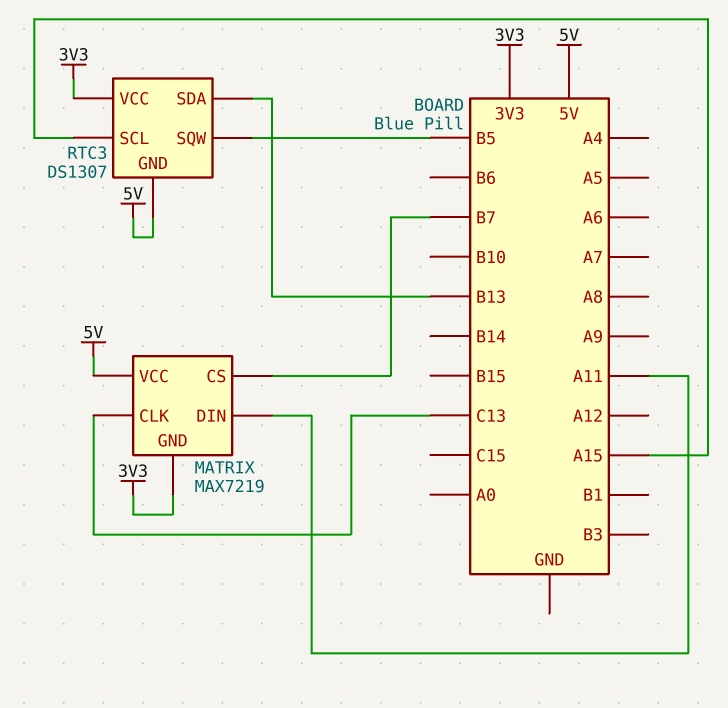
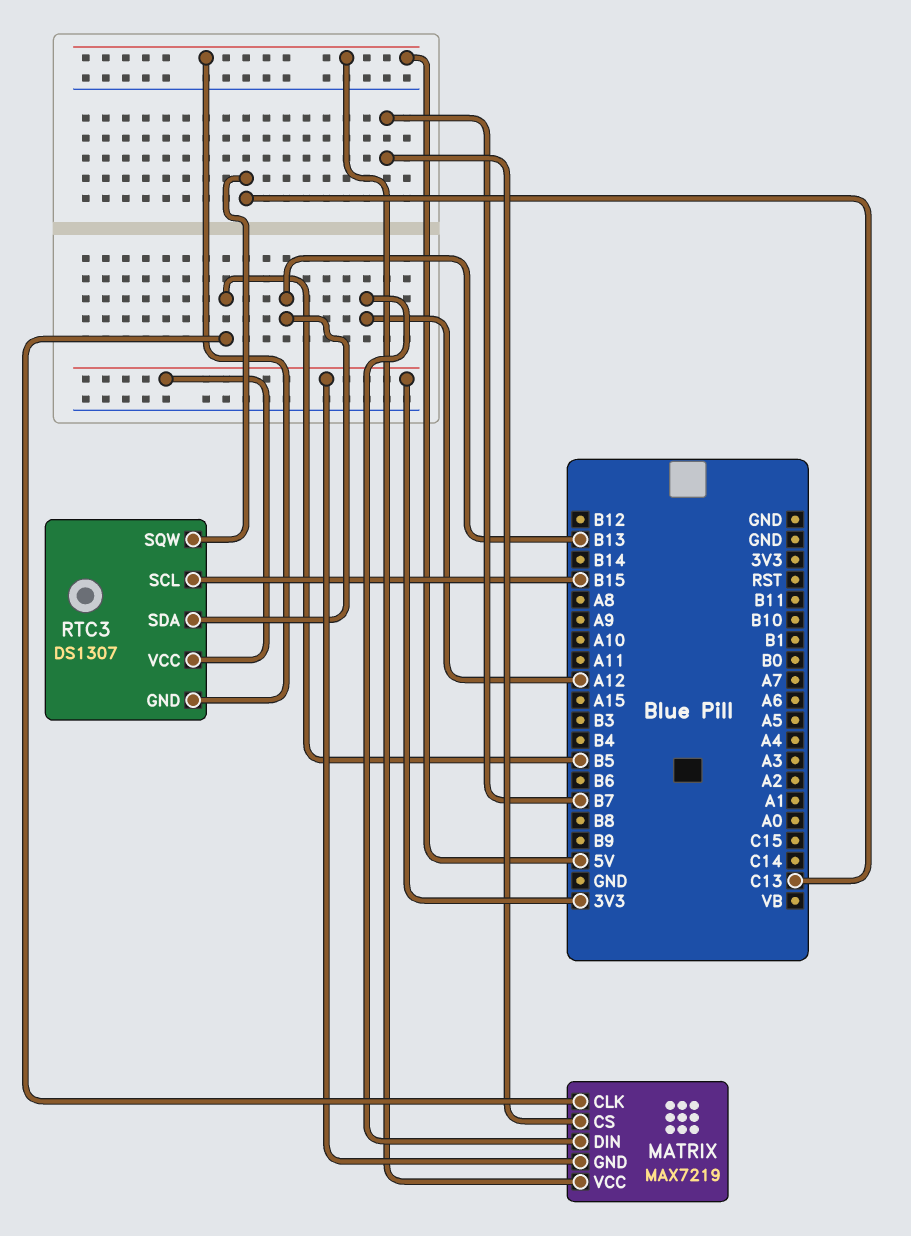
MATRIX pin CLK: C13 -> B5
MATRIX pin DIN: A11 -> A12
RTC3 pin SCL: A15 -> B15
RTC3 pin SQW: B5 -> C13

